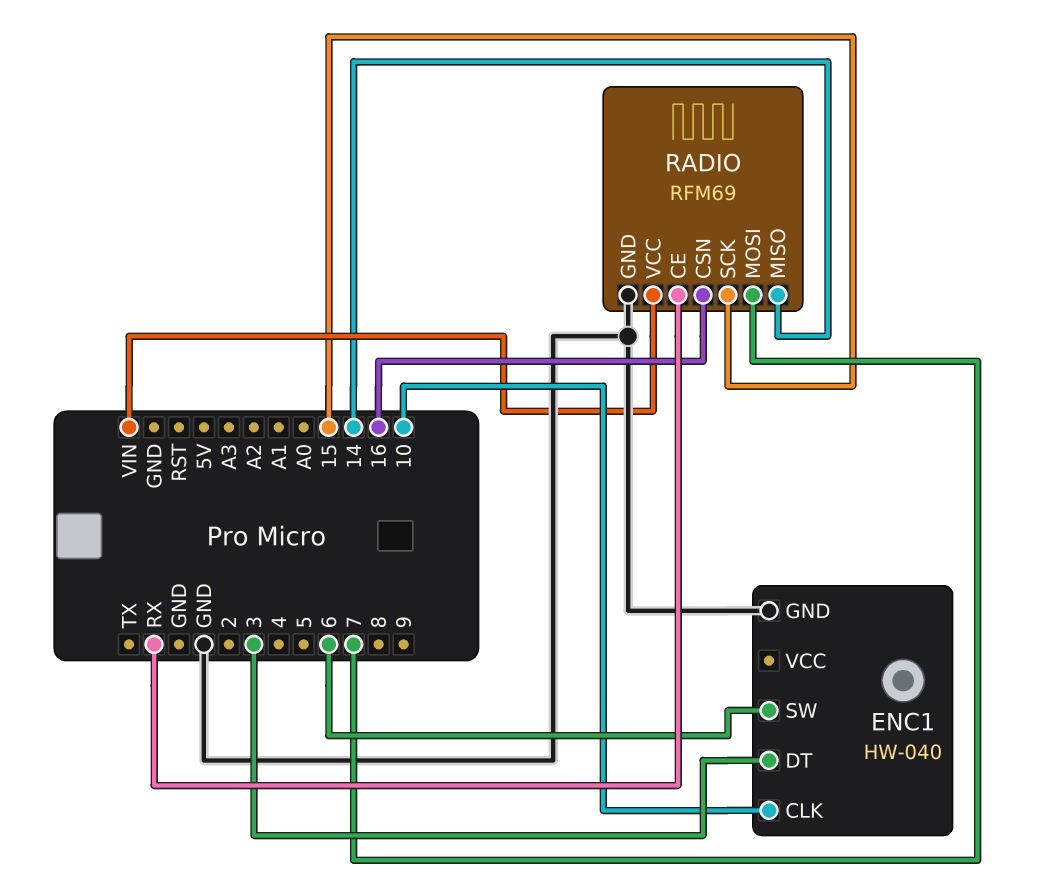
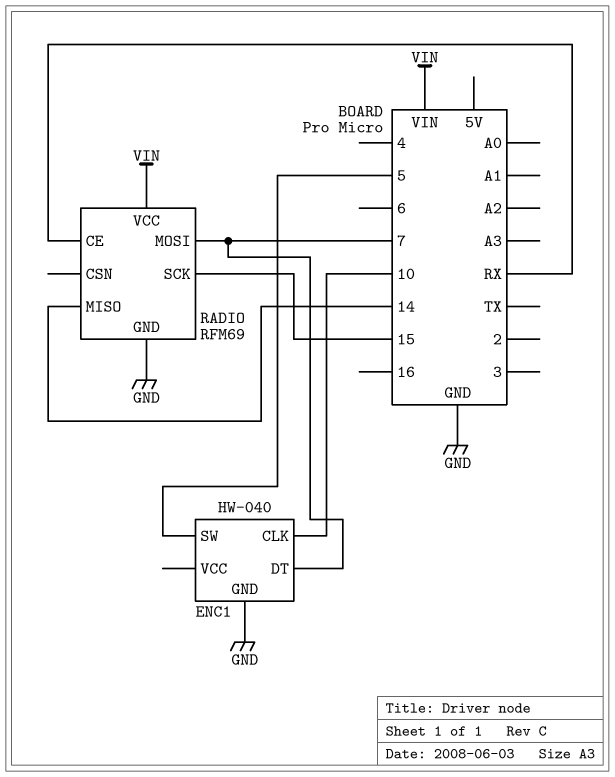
ENC1 pin DT: 3 -> 7
ENC1 pin SW: 6 -> 5
RADIO pin CSN: 16 -> none

